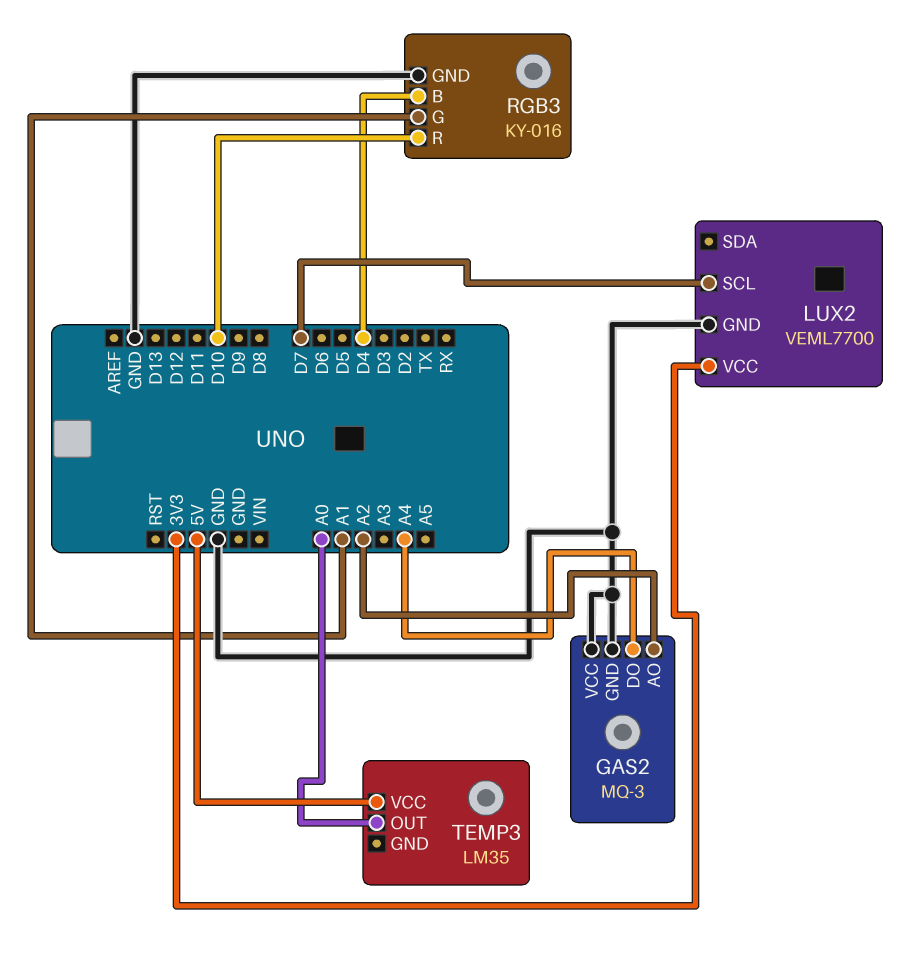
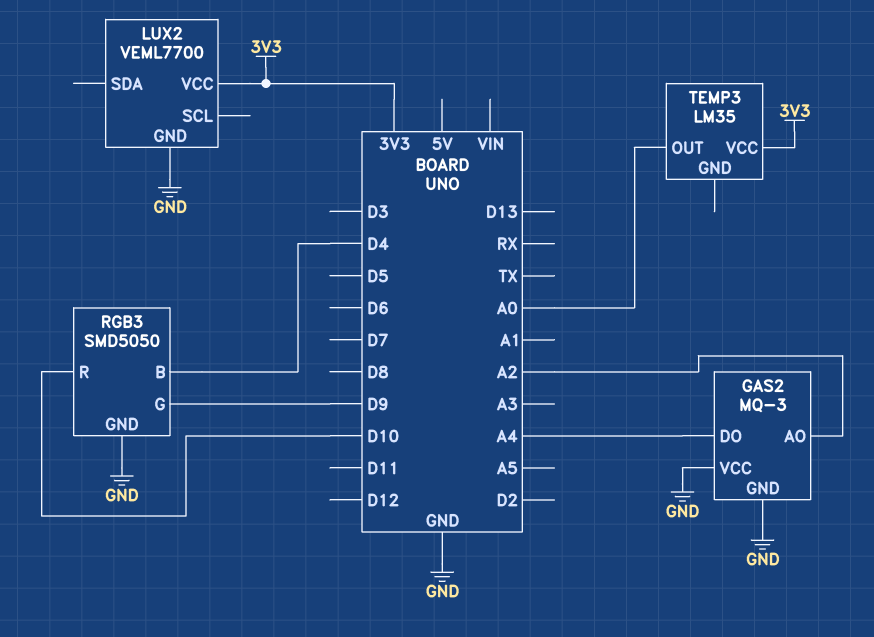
LUX2 pin SCL: D7 -> none
RGB3: KY-016 -> SMD5050
RGB3 pin G: A1 -> D9
TEMP3 pin VCC: 5V -> 3V3

